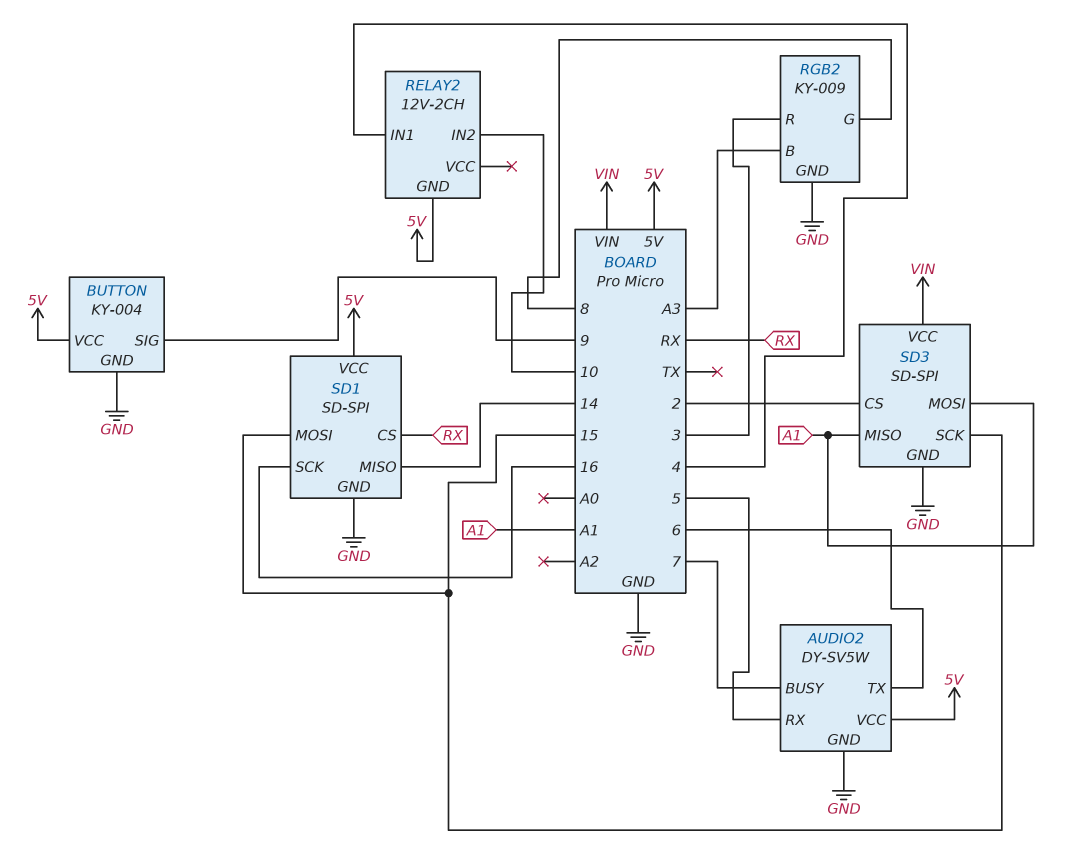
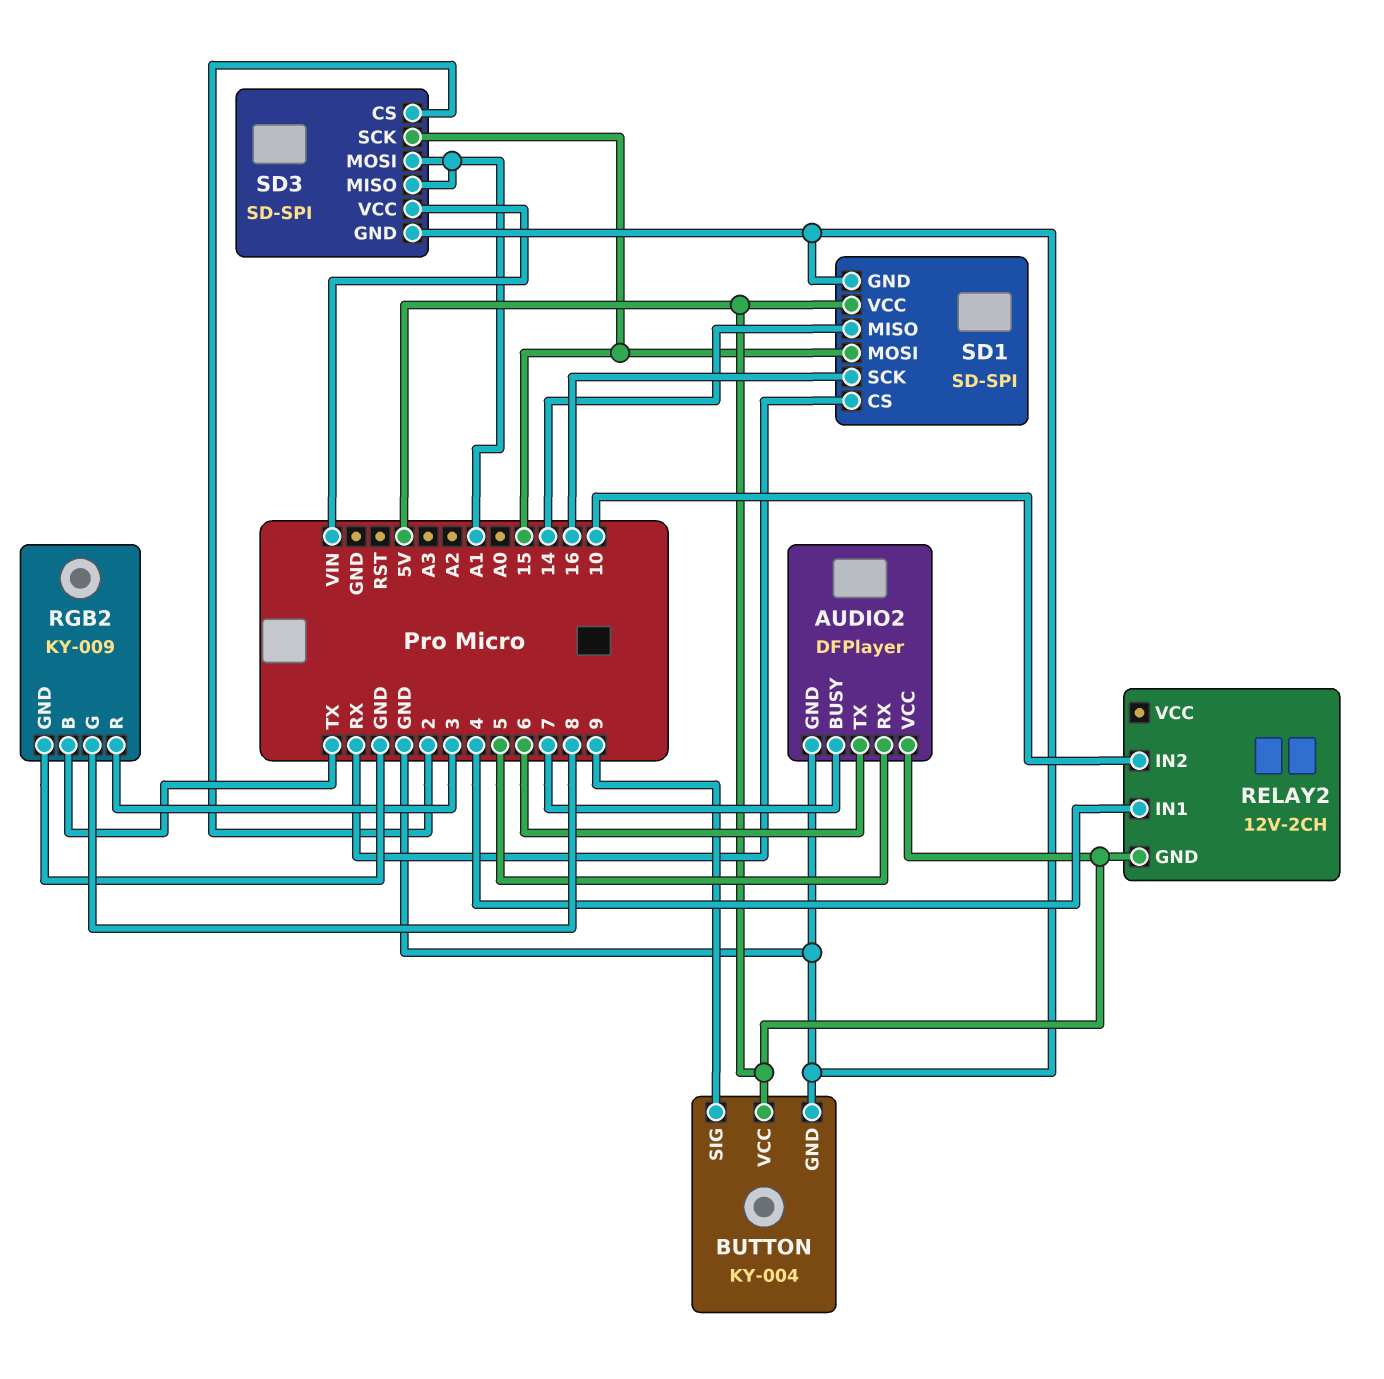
AUDIO2: DY-SV5W -> DFPlayer
RGB2 pin B: A3 -> TX

